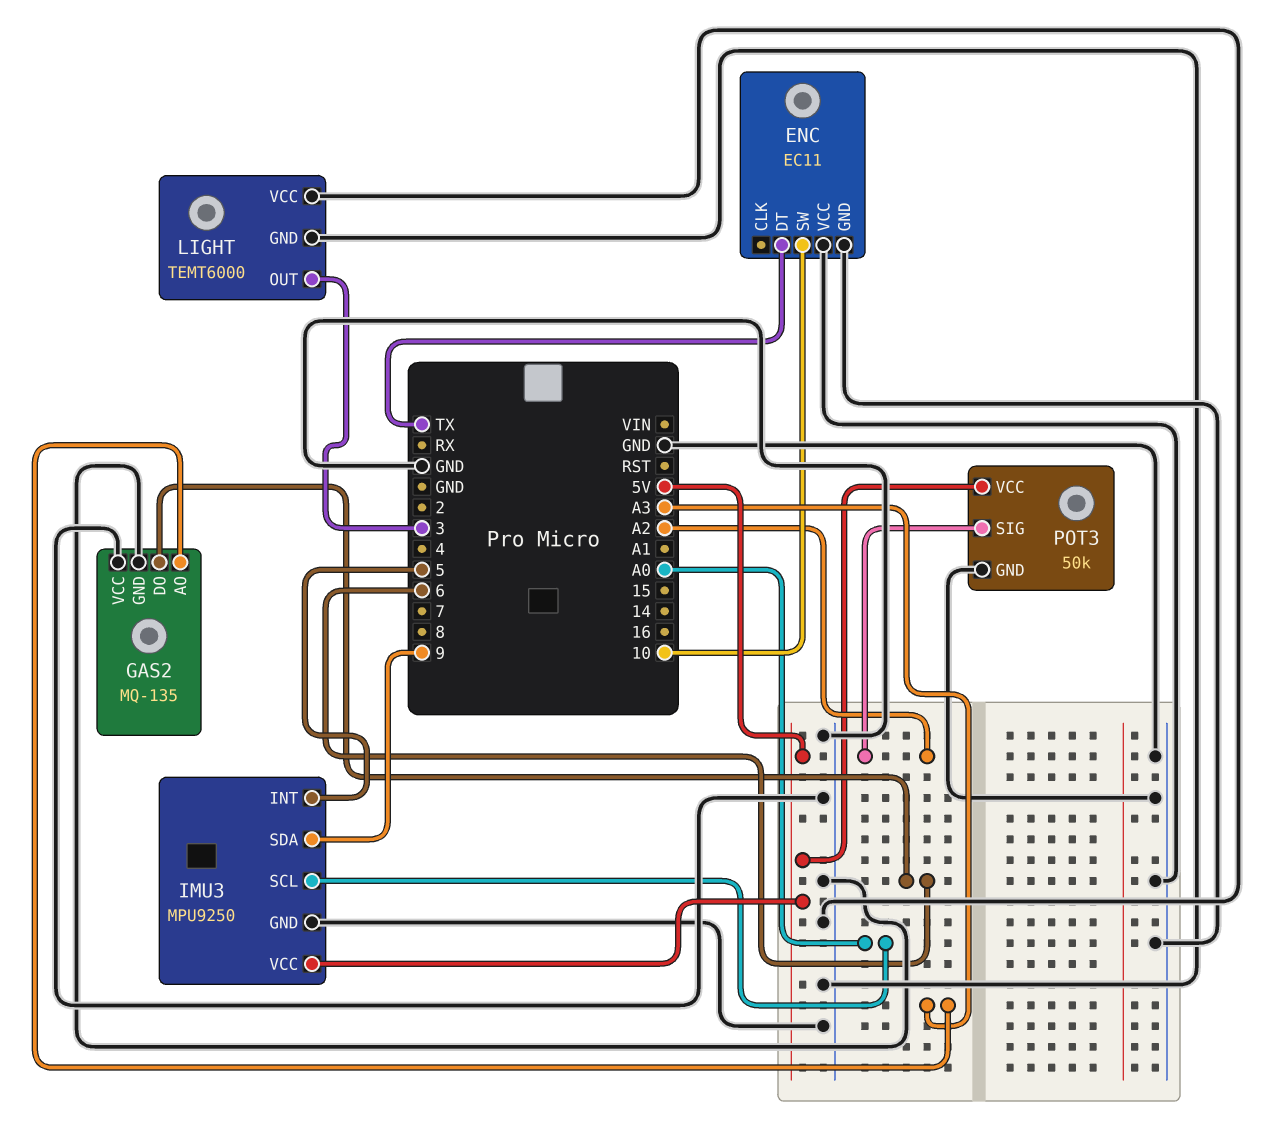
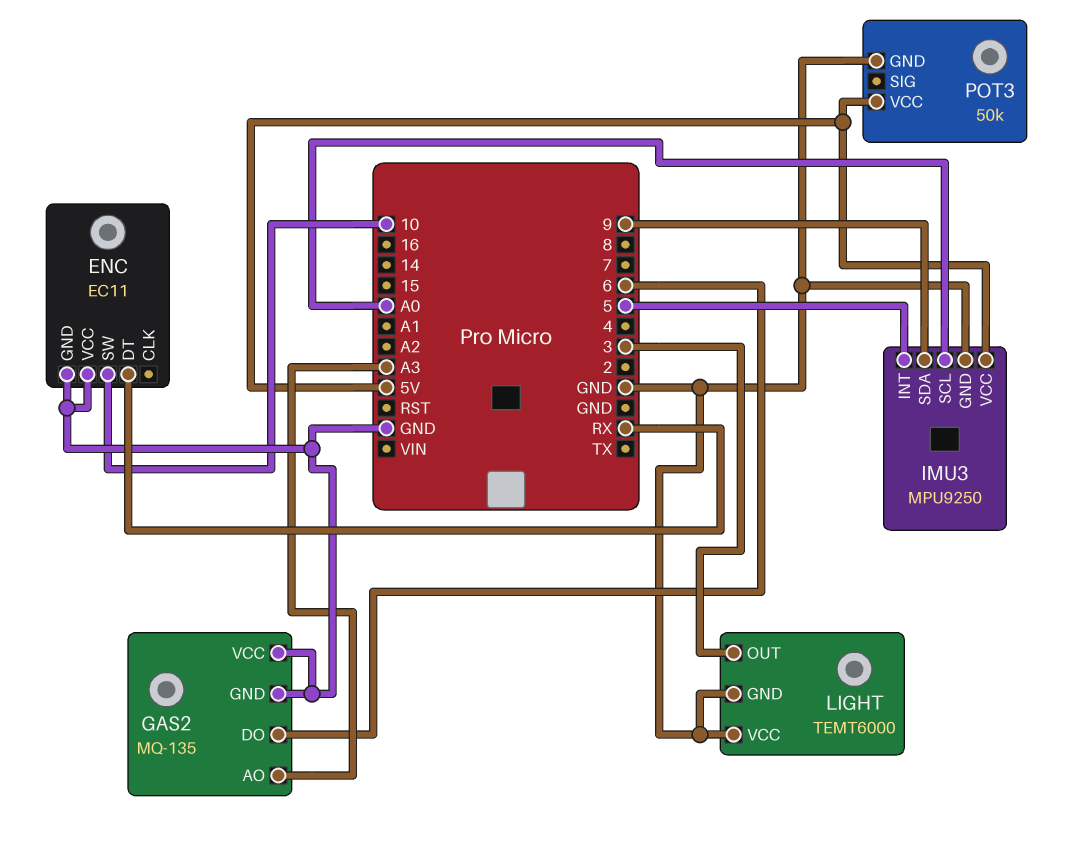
ENC pin DT: TX -> RX
POT3 pin SIG: A2 -> none

